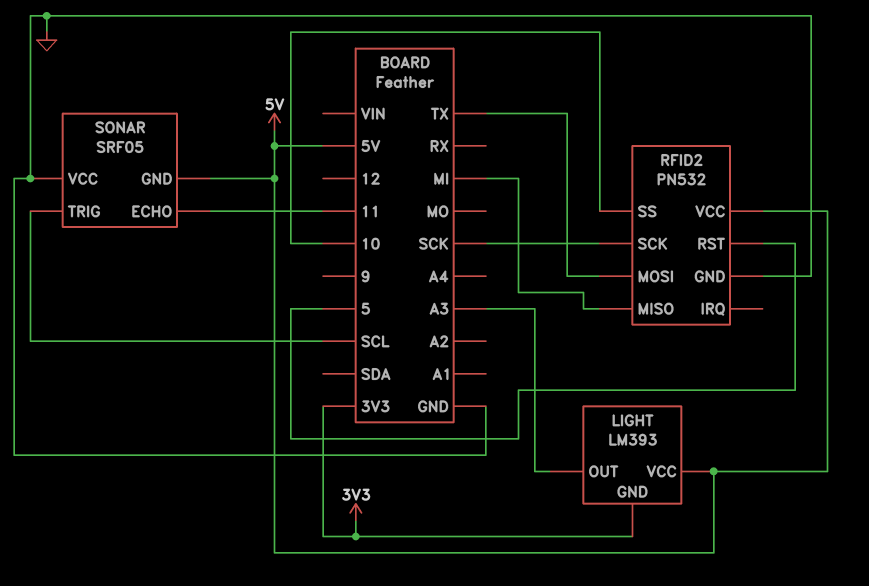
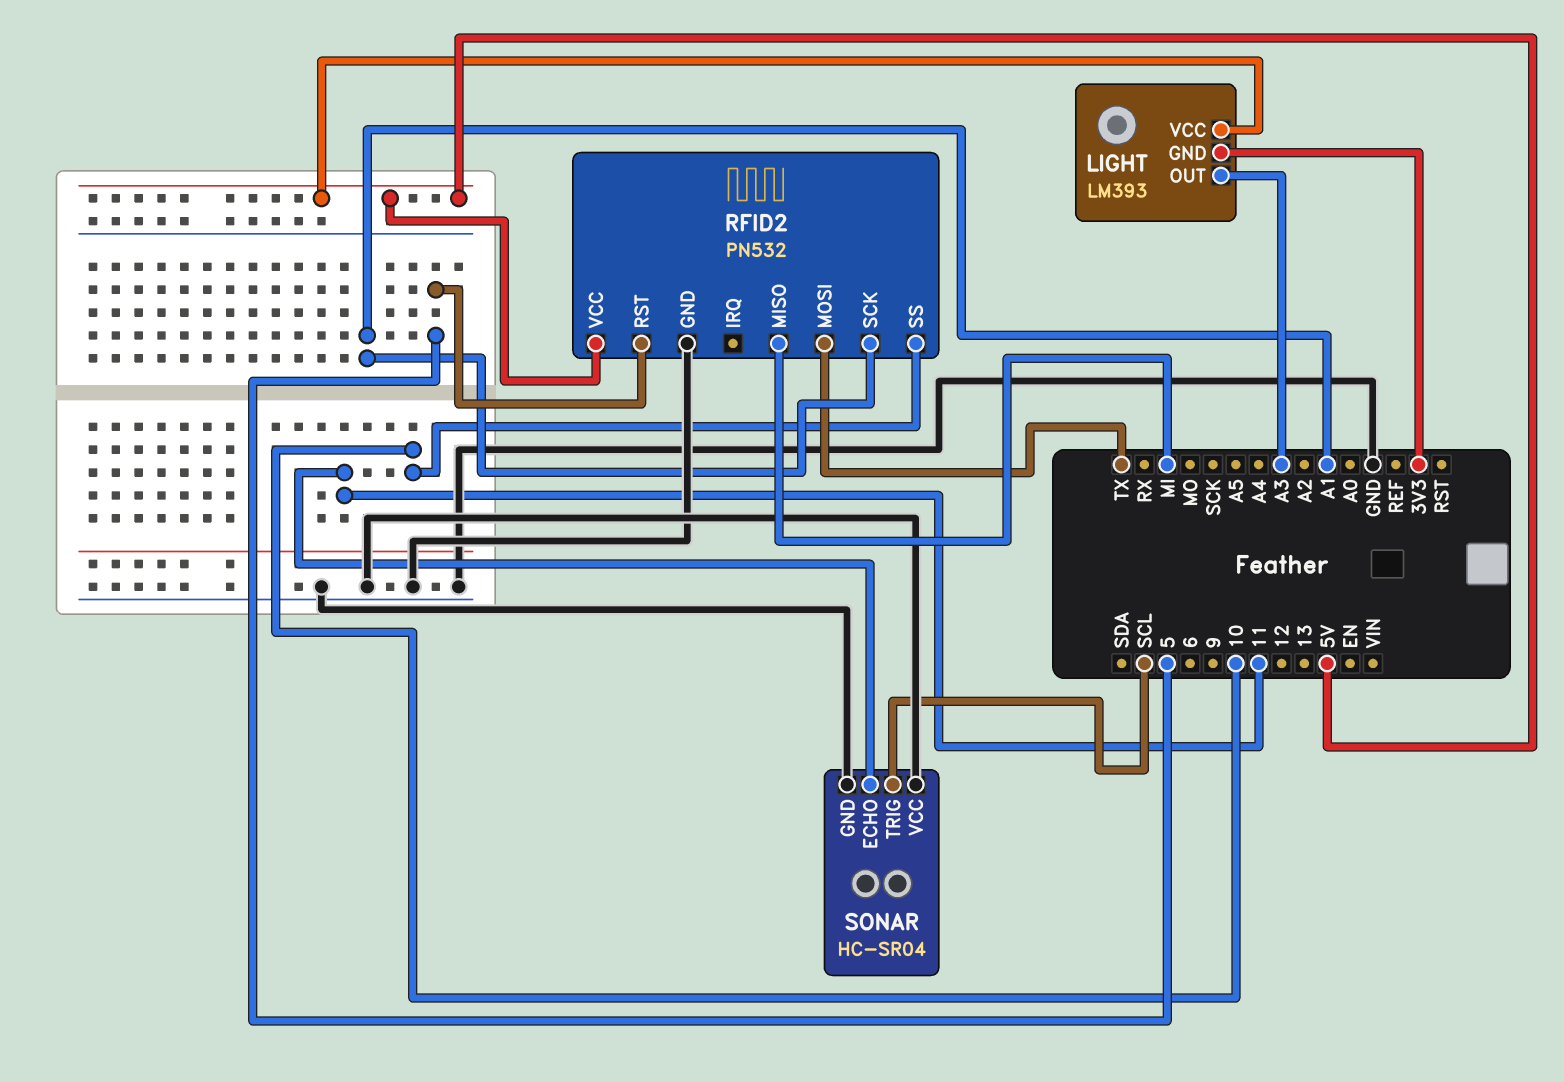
RFID2 pin SCK: SCK -> A1
SONAR: SRF05 -> HC-SR04
SONAR pin GND: 5V -> GND

